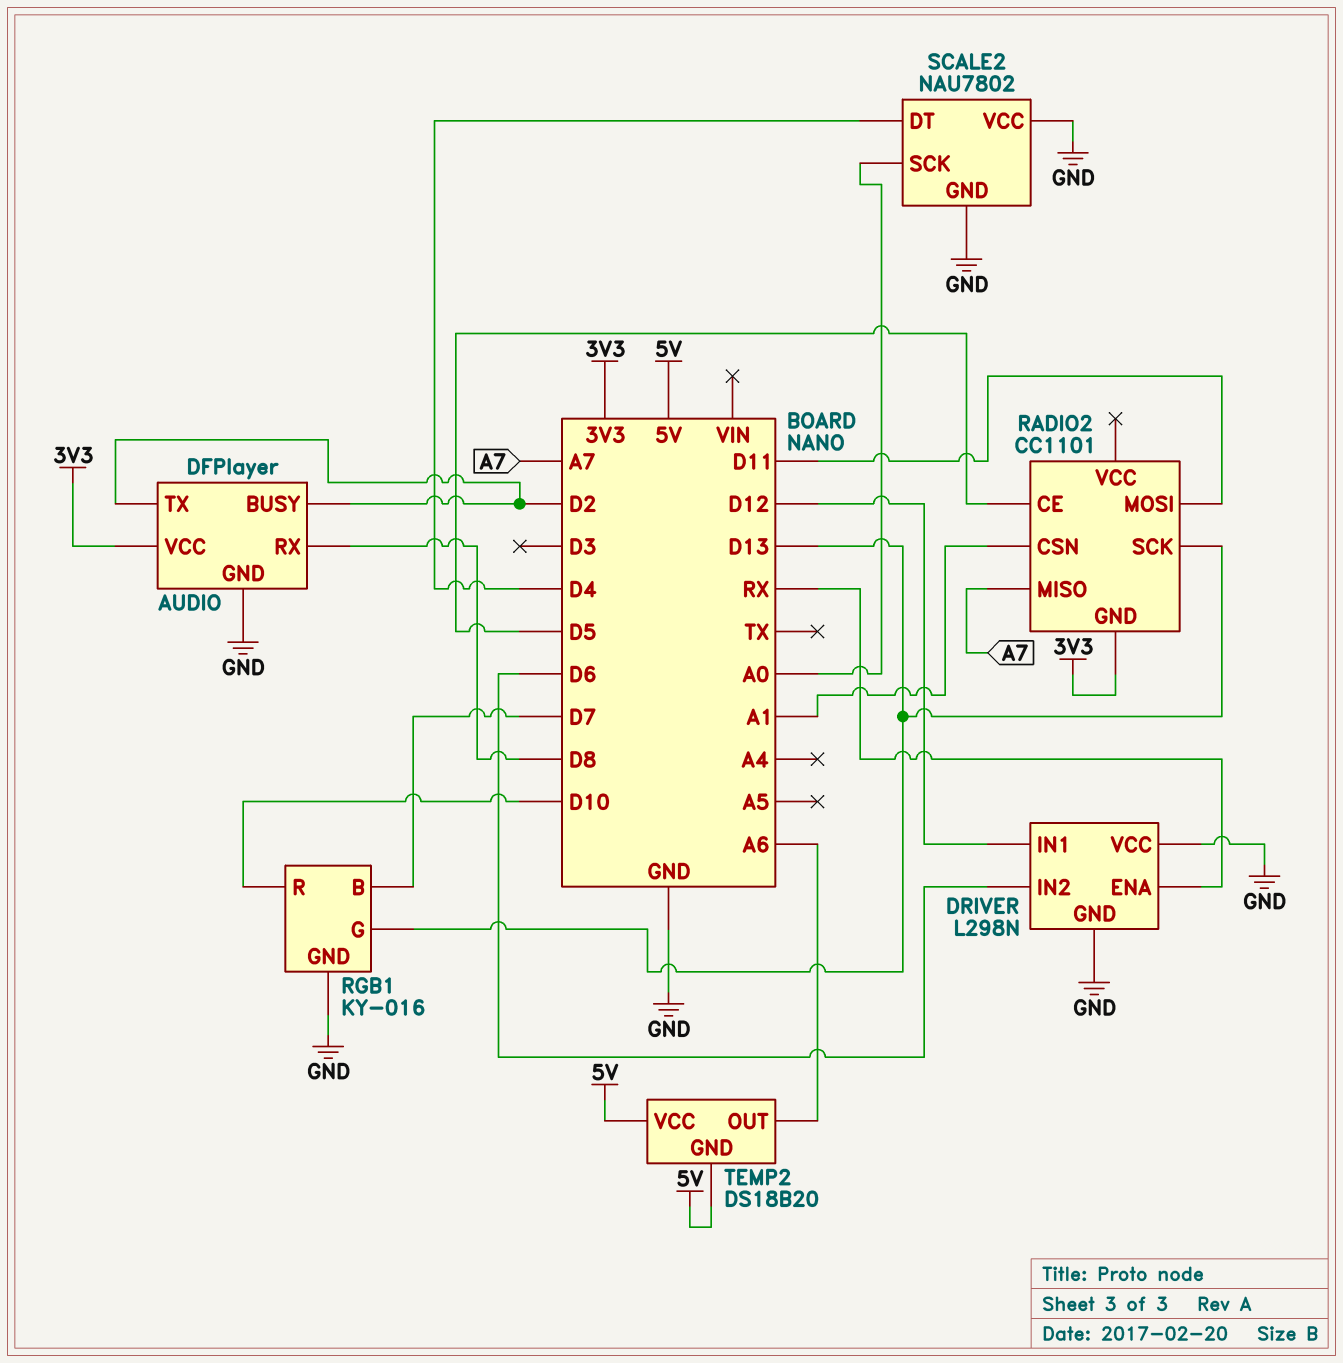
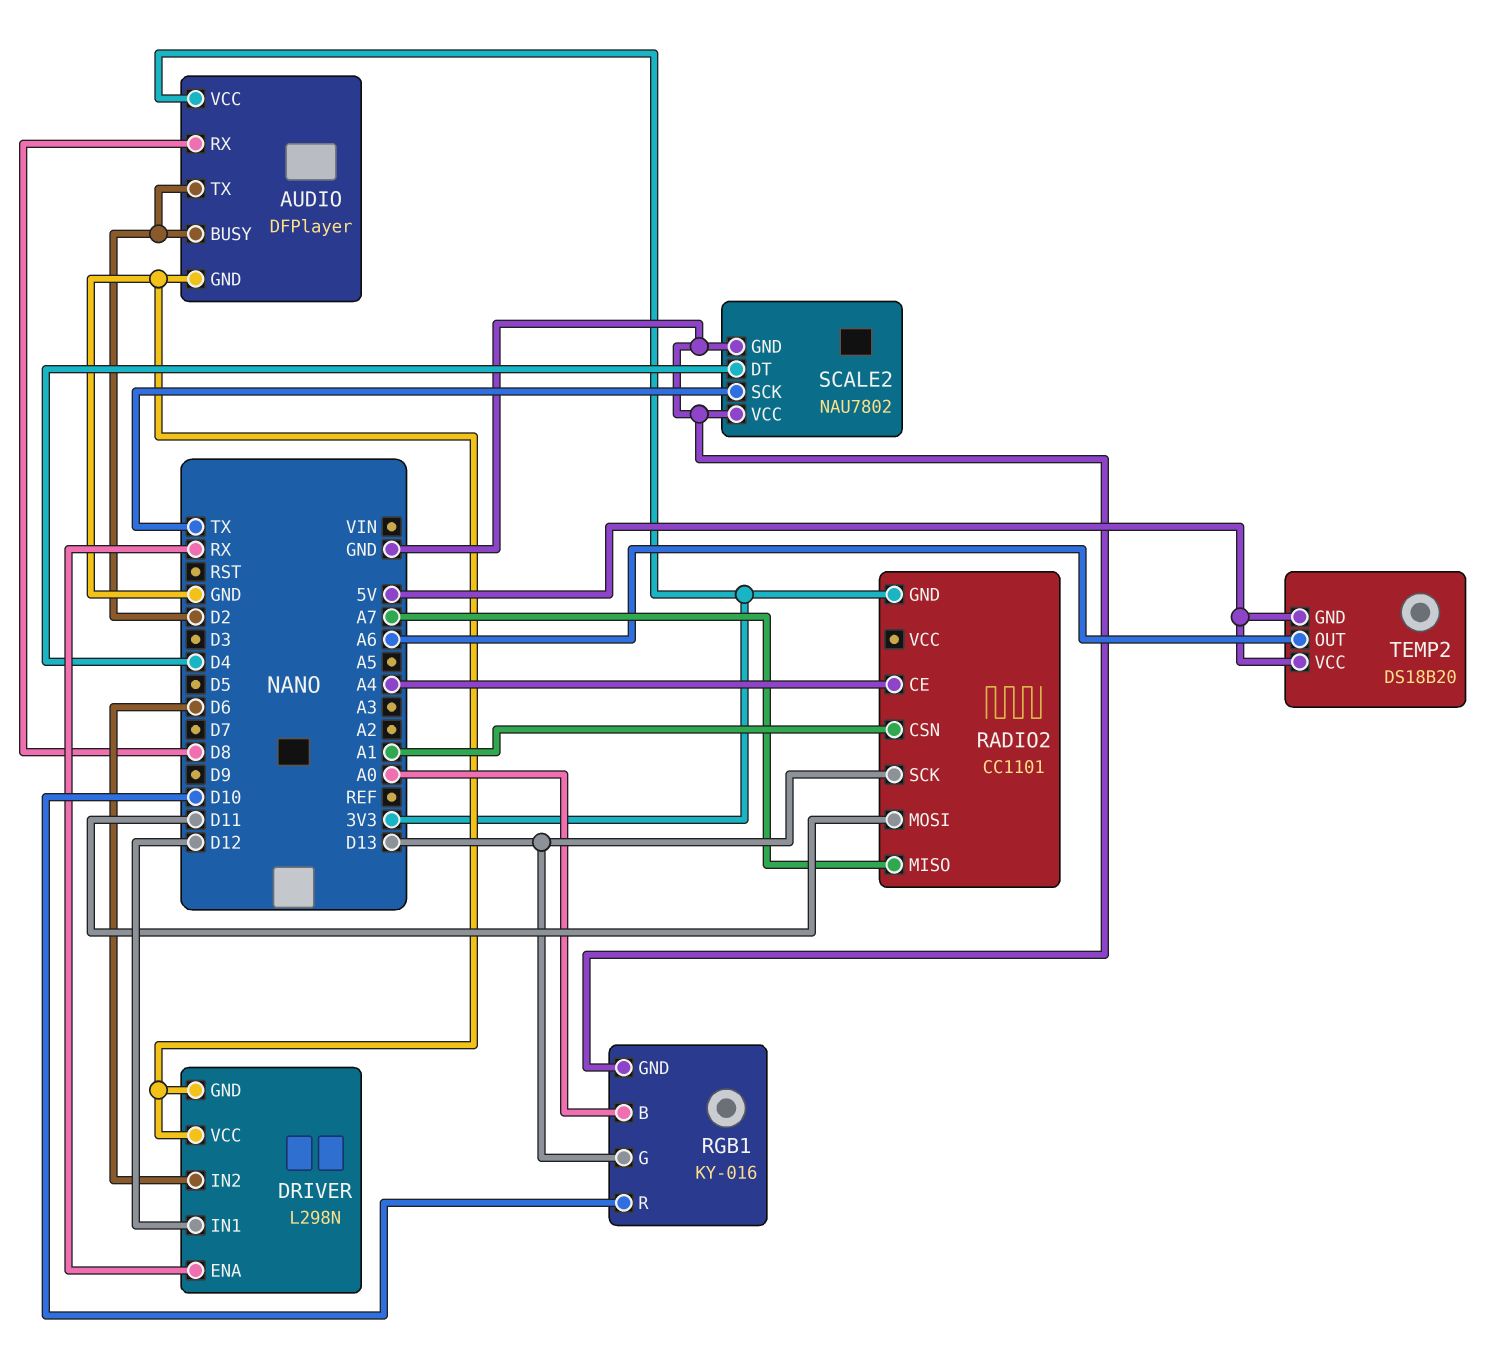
RADIO2 pin CE: D5 -> A4
RGB1 pin B: D7 -> A0
SCALE2 pin SCK: A0 -> TX

